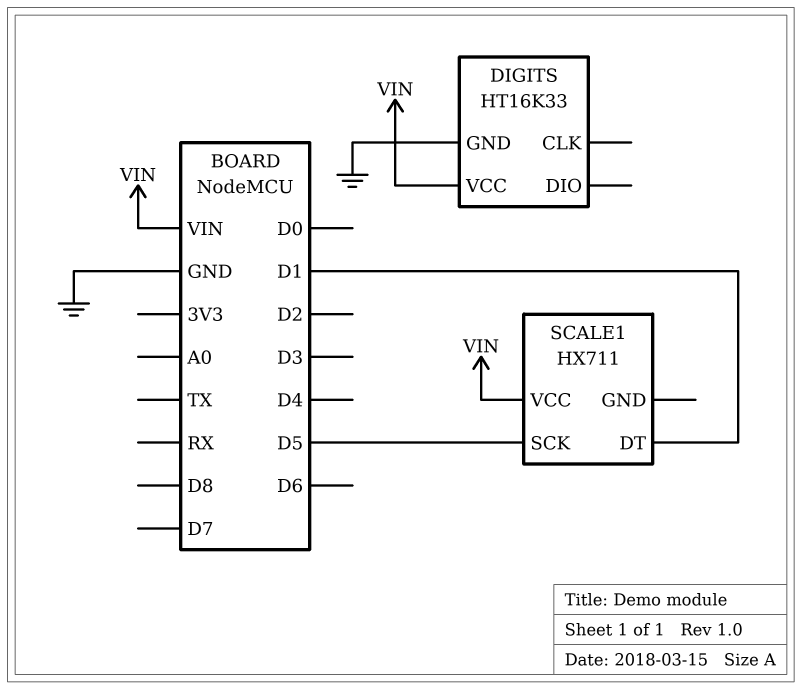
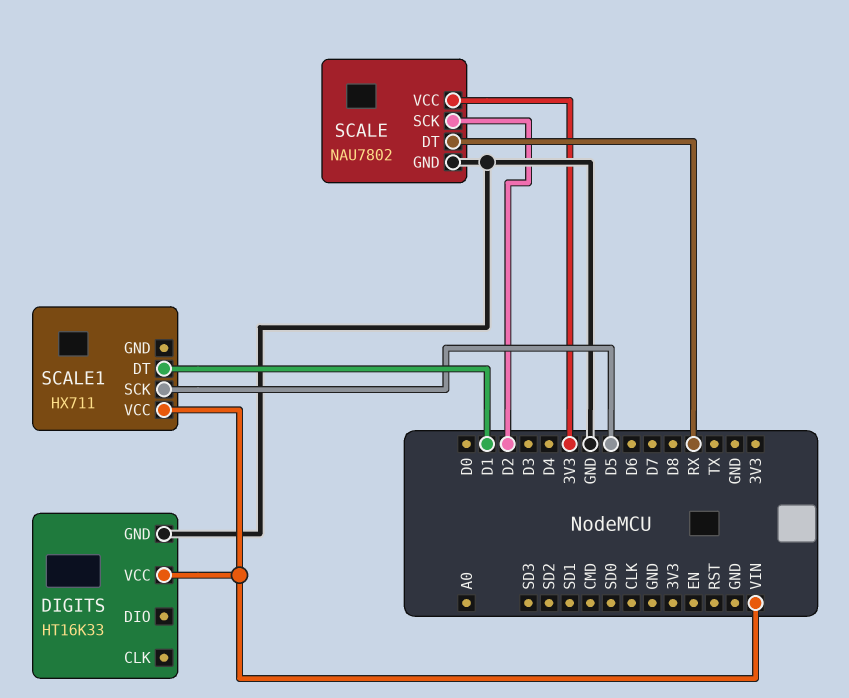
SCALE: none -> NAU7802
SCALE pin DT: none -> RX
SCALE pin GND: none -> GND
SCALE pin SCK: none -> D2
SCALE pin VCC: none -> 3V3

